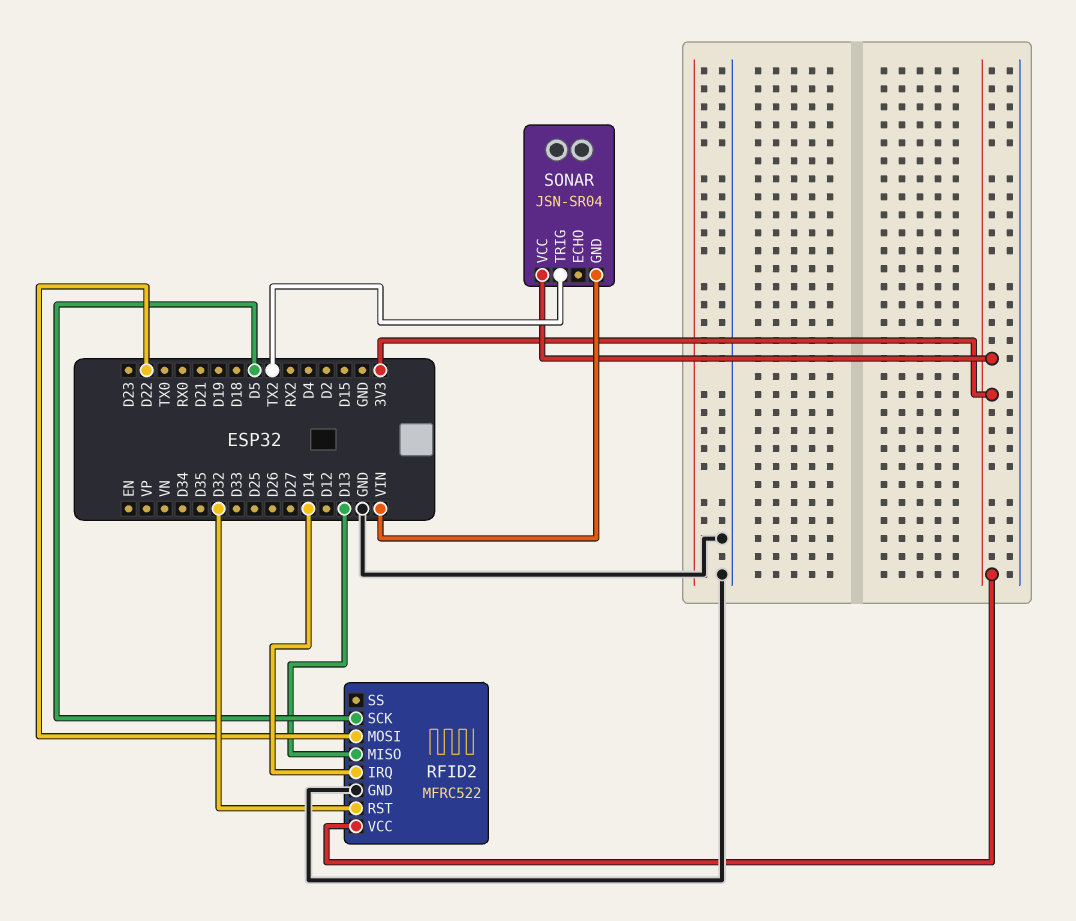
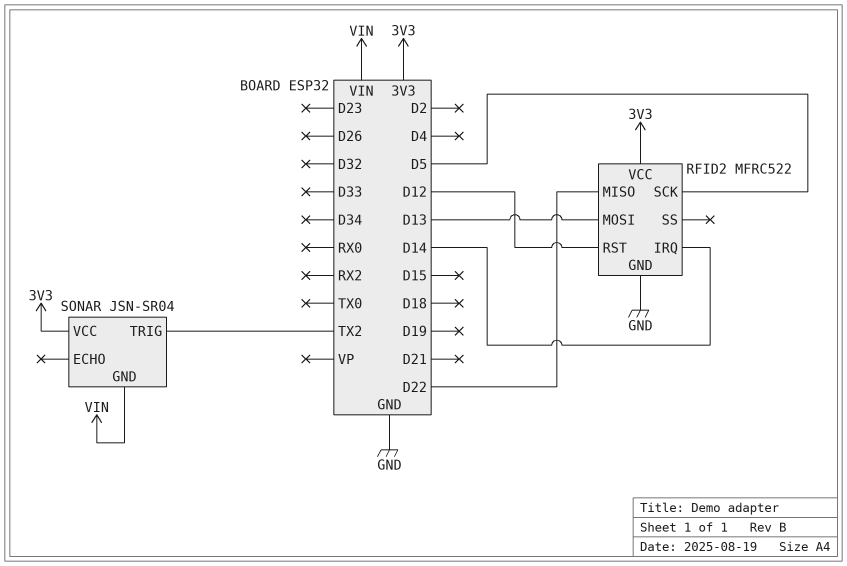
RFID2 pin MISO: D13 -> D22
RFID2 pin MOSI: D22 -> D13
RFID2 pin RST: D32 -> D12

